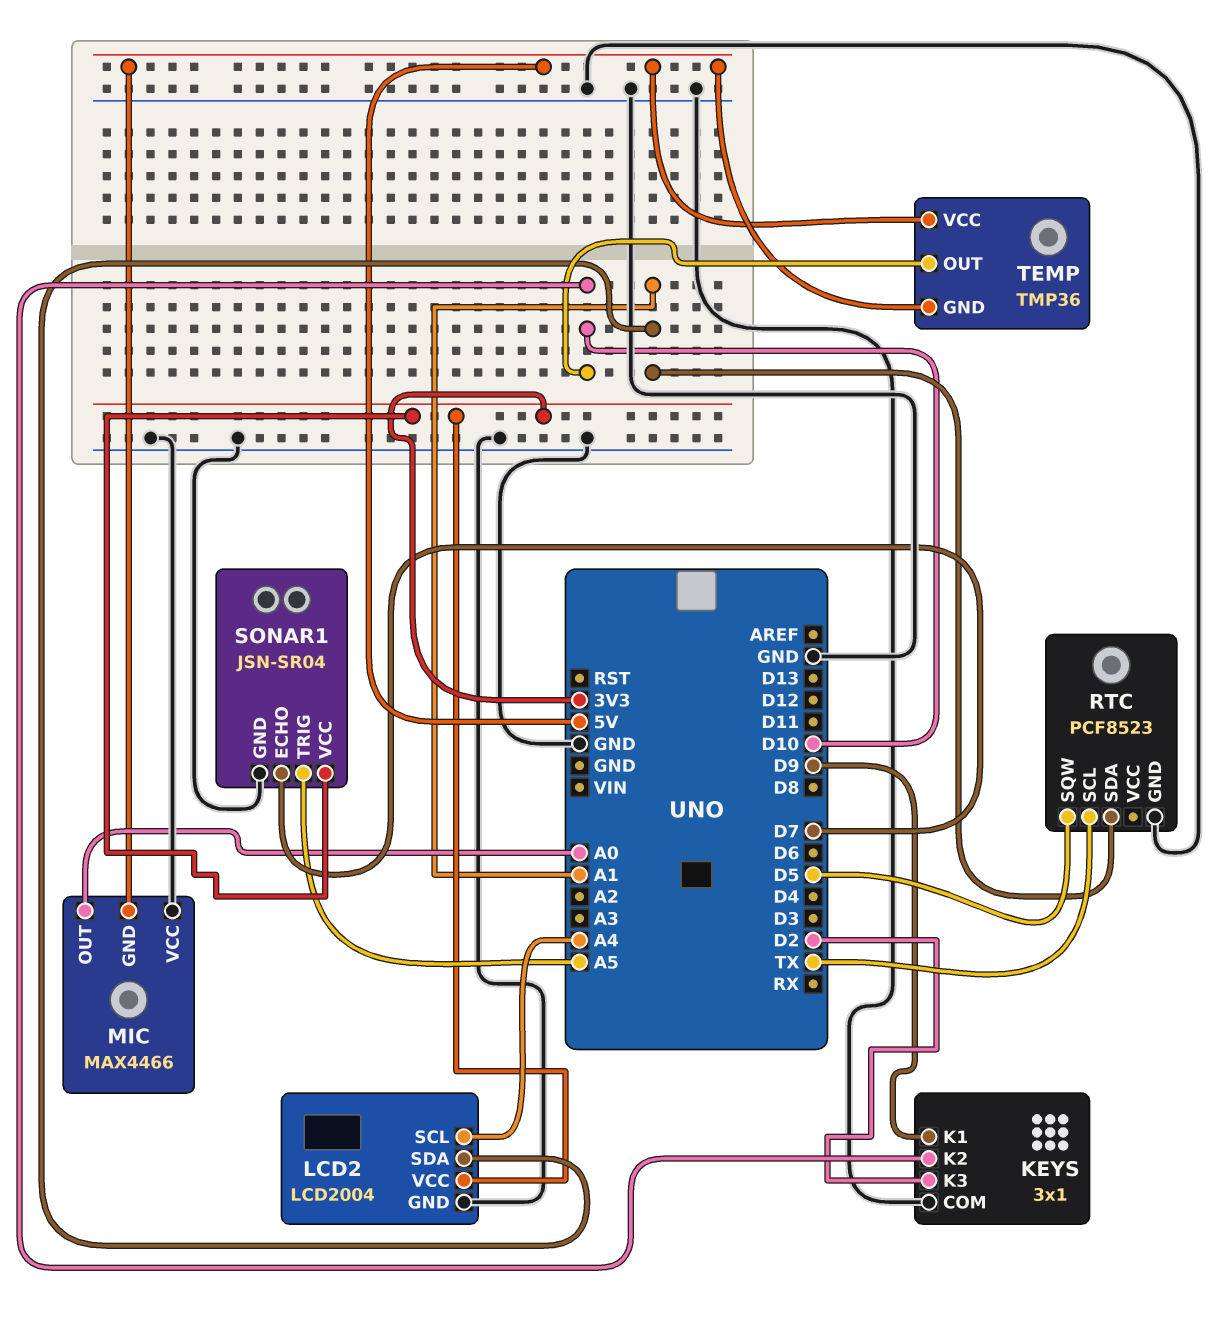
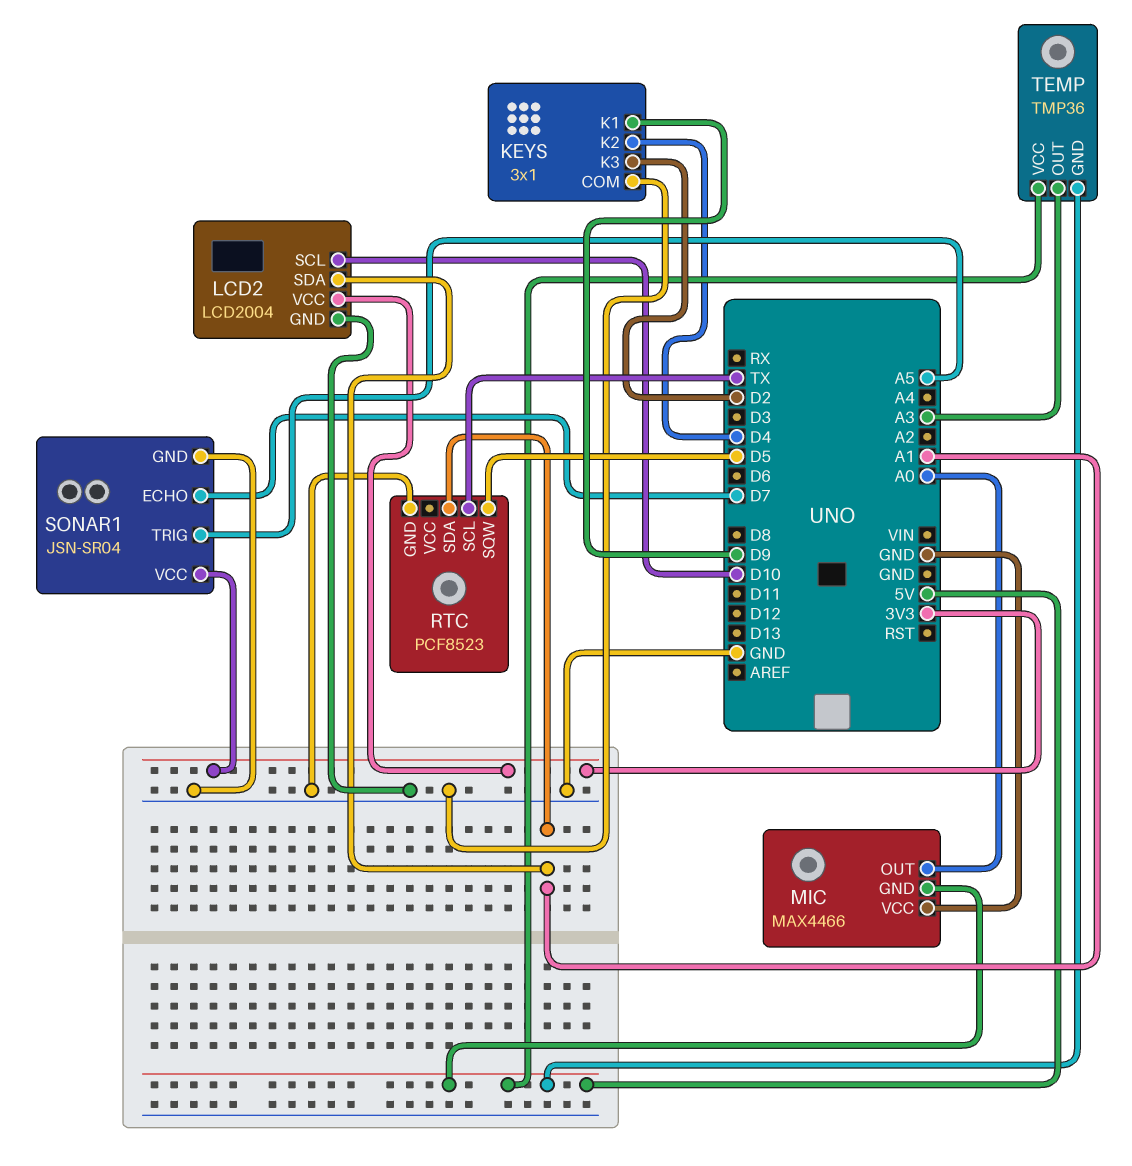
KEYS pin K2: D10 -> D4
LCD2 pin SCL: A4 -> D10
TEMP pin OUT: D10 -> A3

